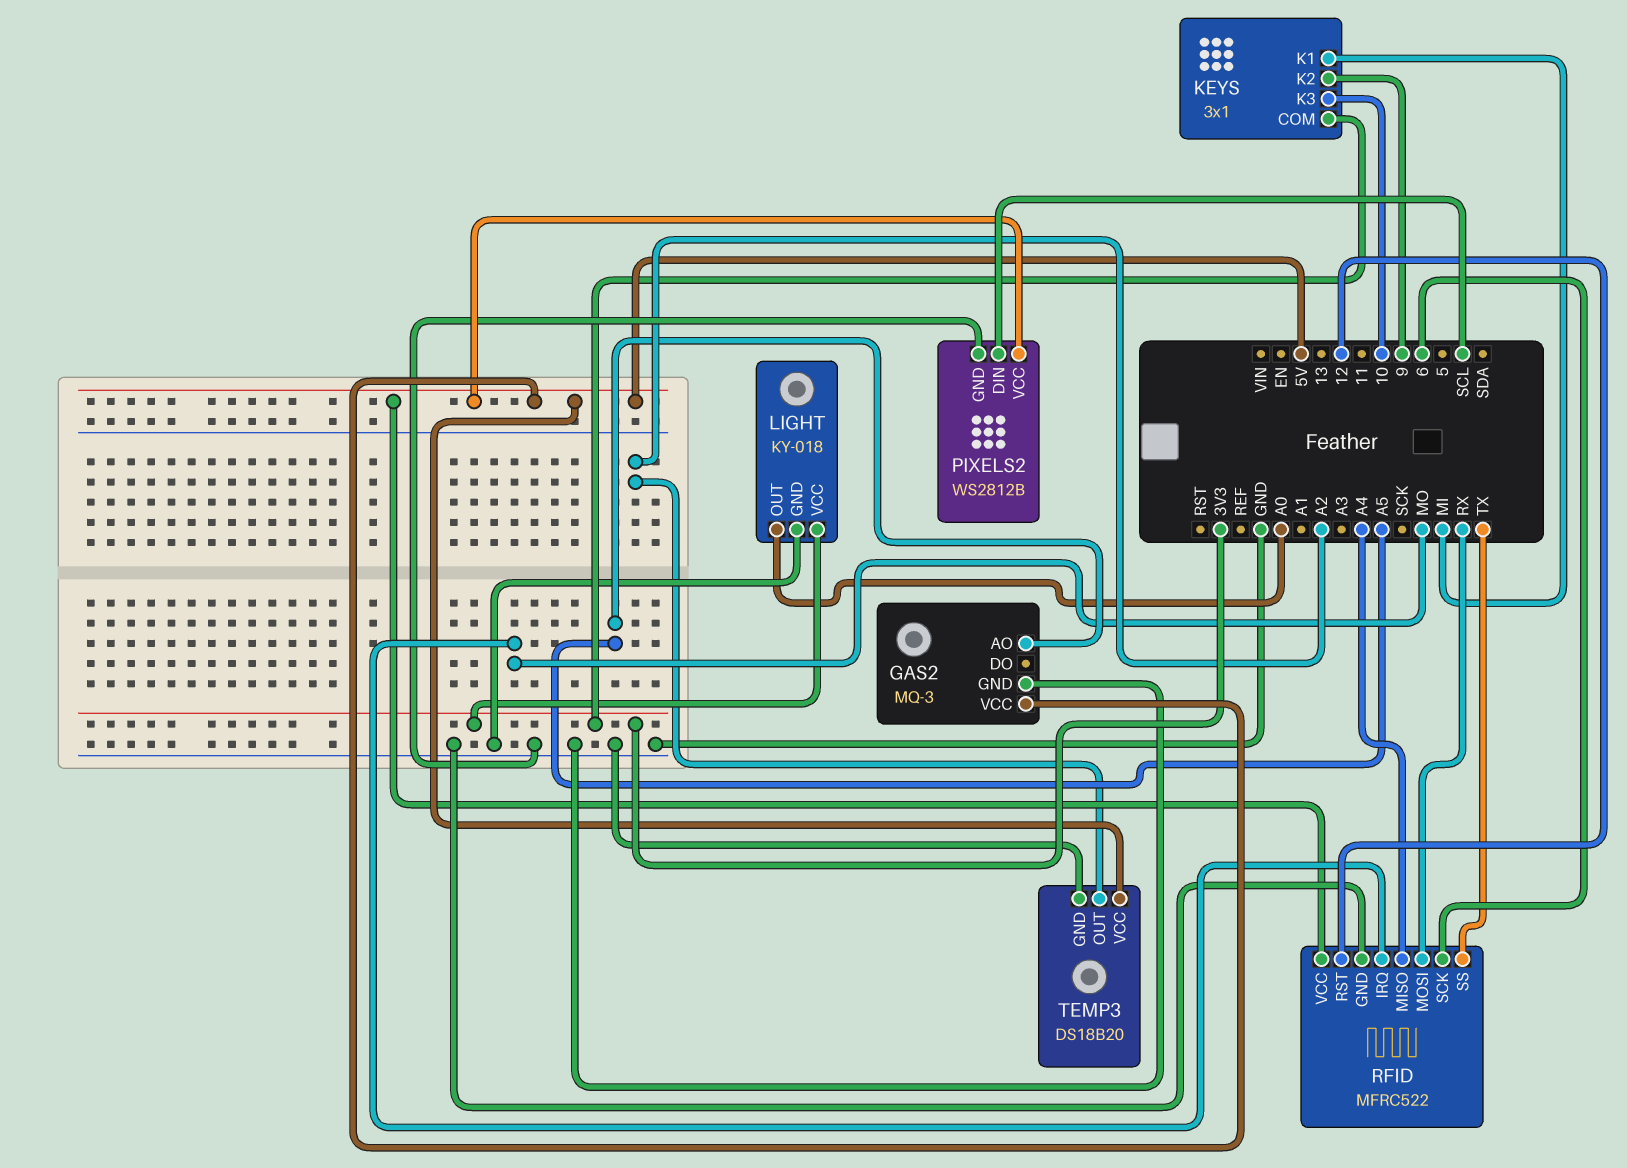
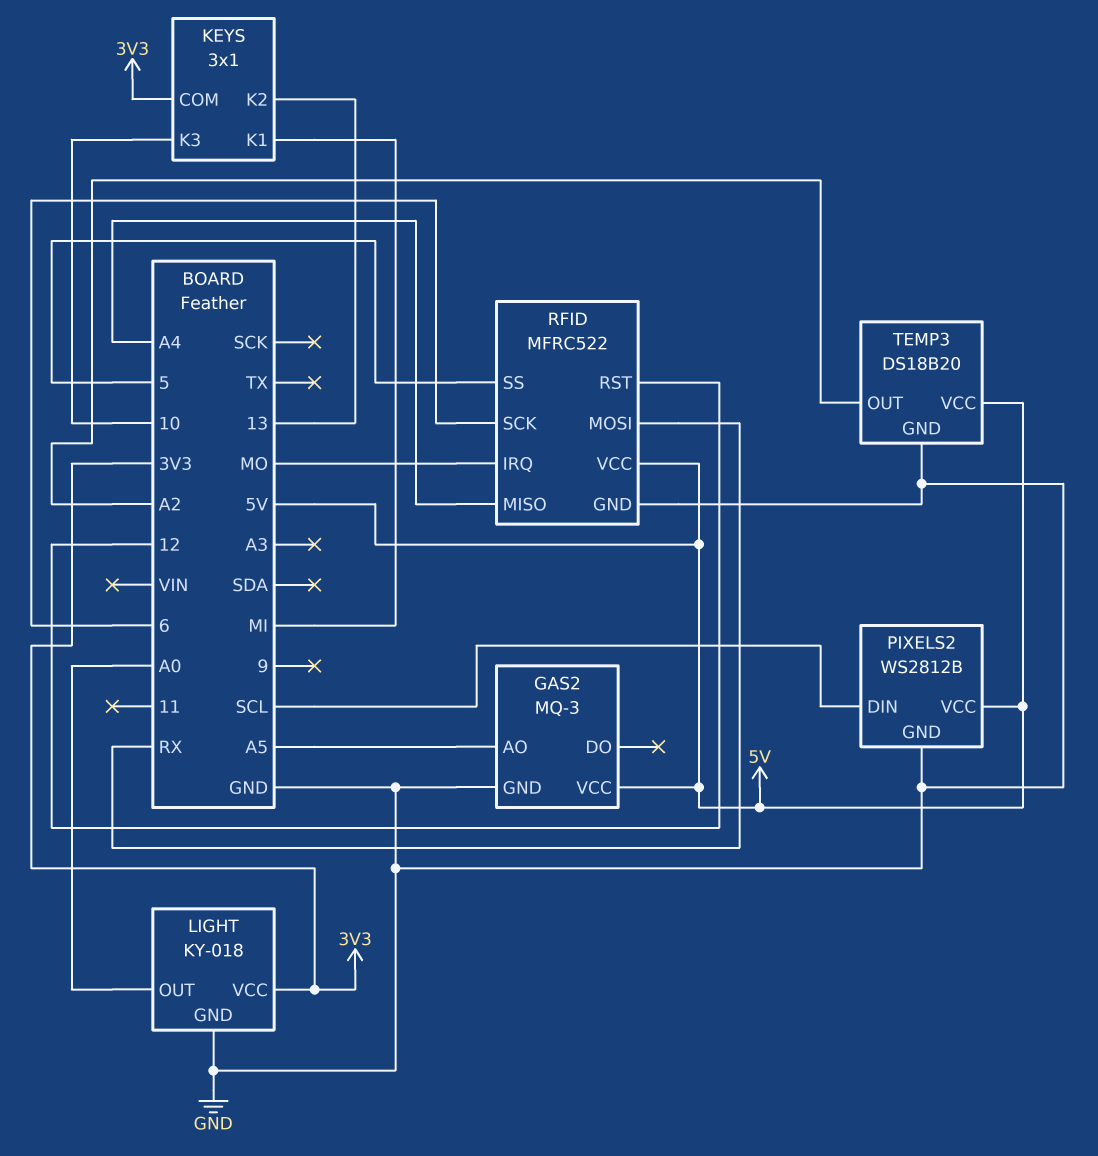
KEYS pin K2: 9 -> 13
RFID pin SS: TX -> 5

